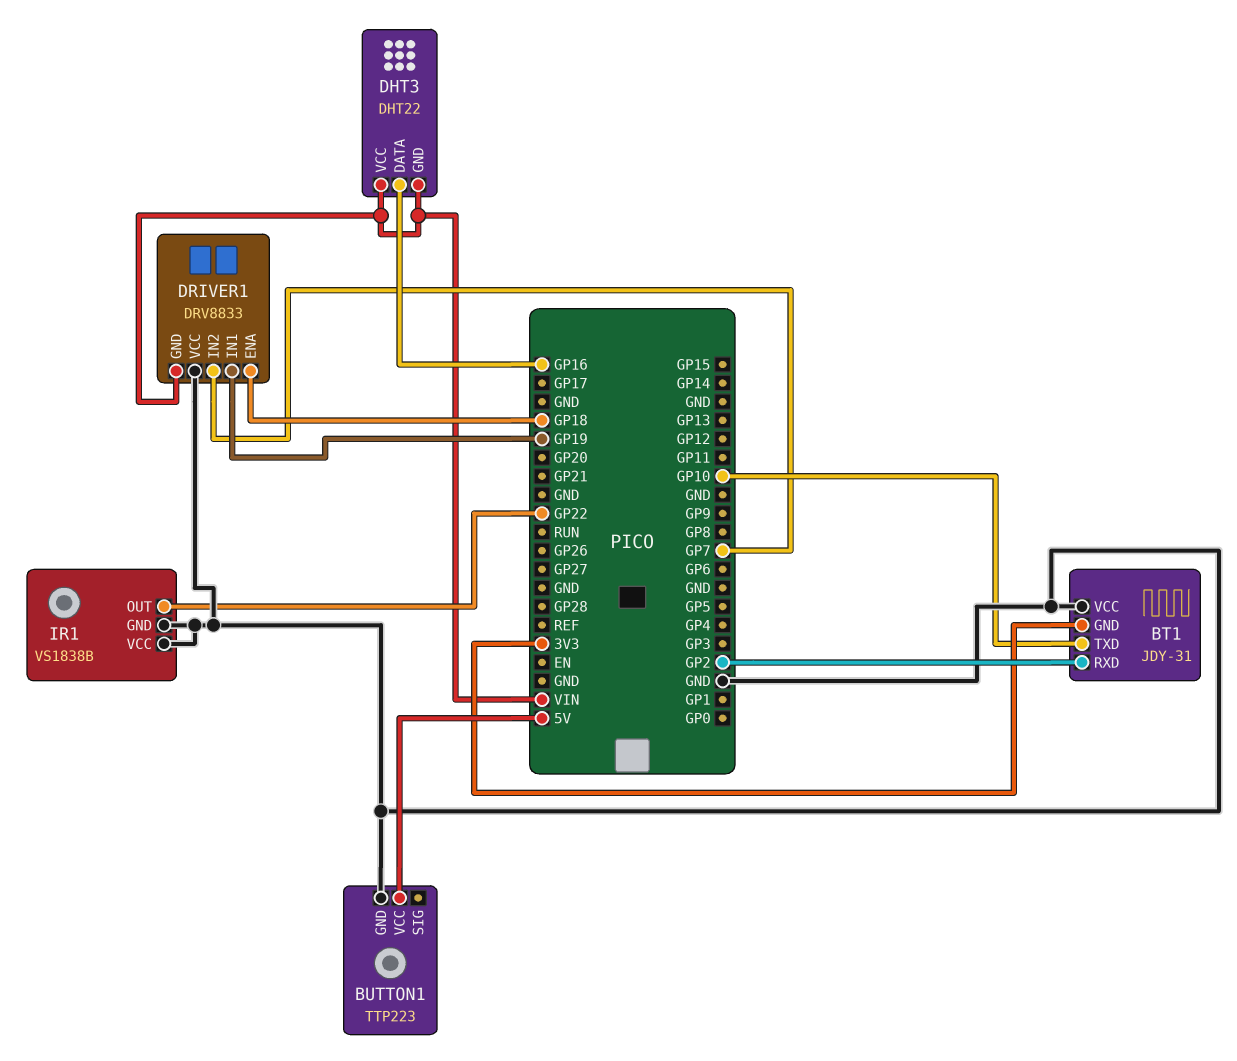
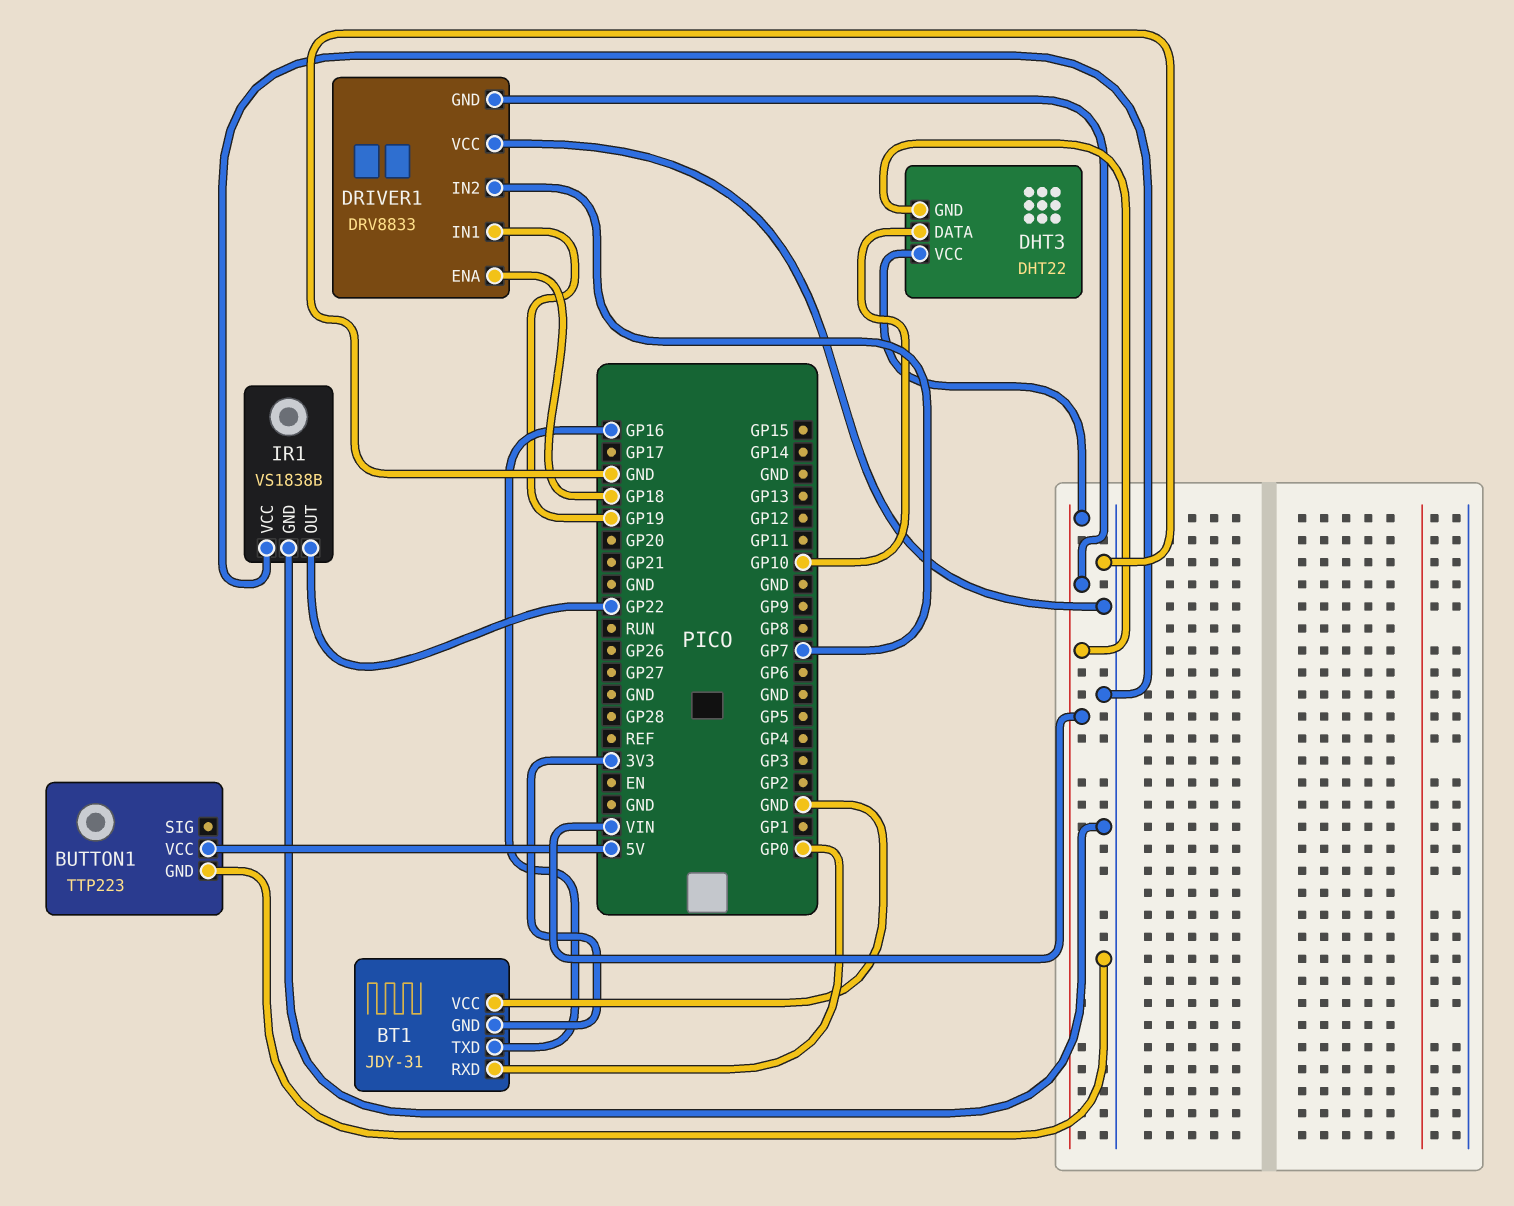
BT1 pin RXD: GP2 -> GP0
BT1 pin TXD: GP10 -> GP16
DHT3 pin DATA: GP16 -> GP10

